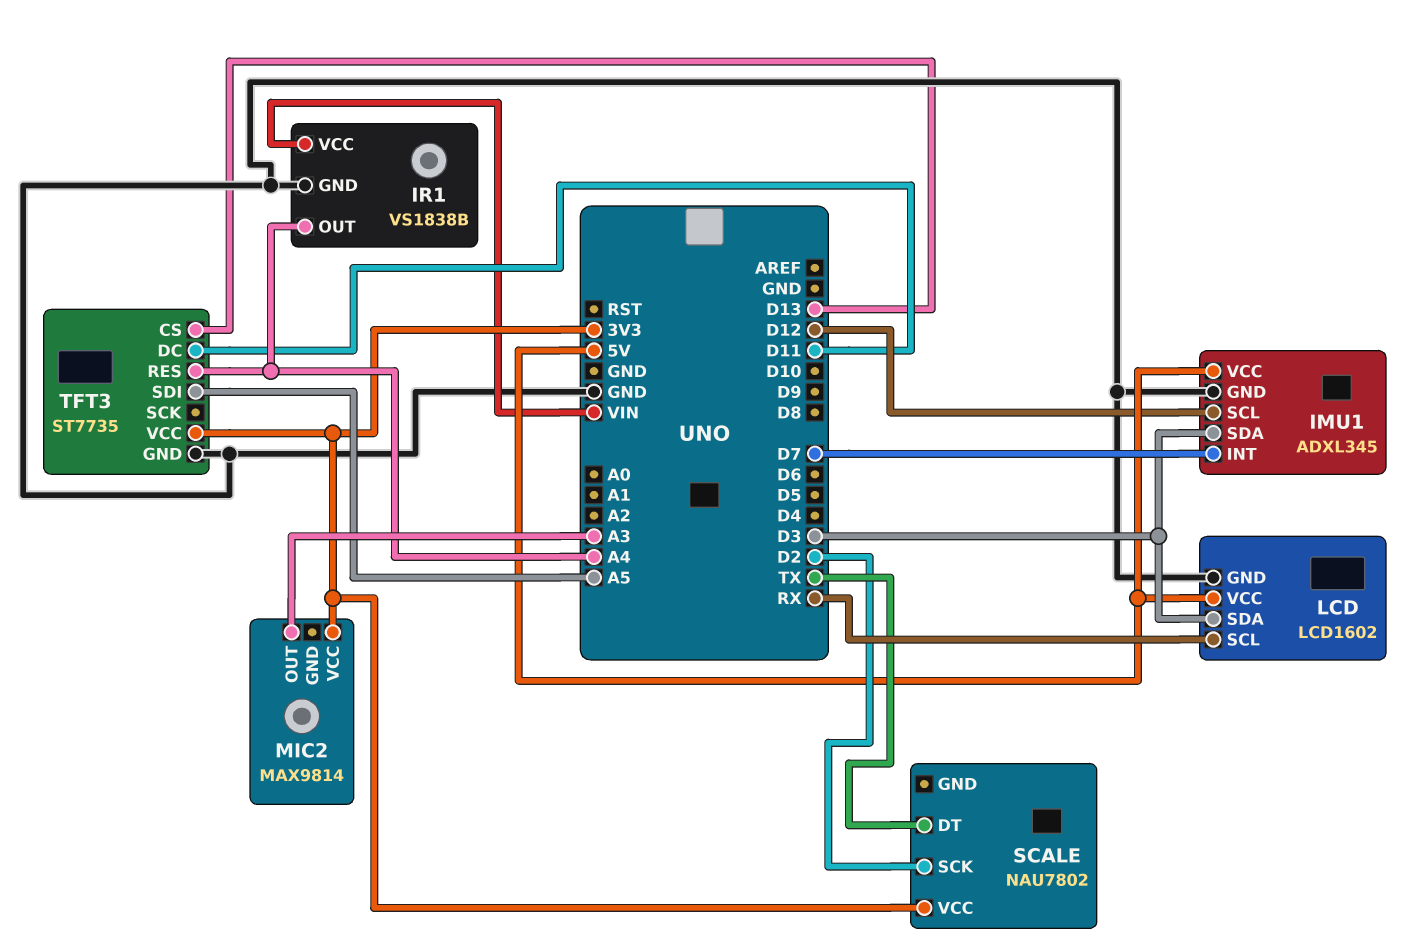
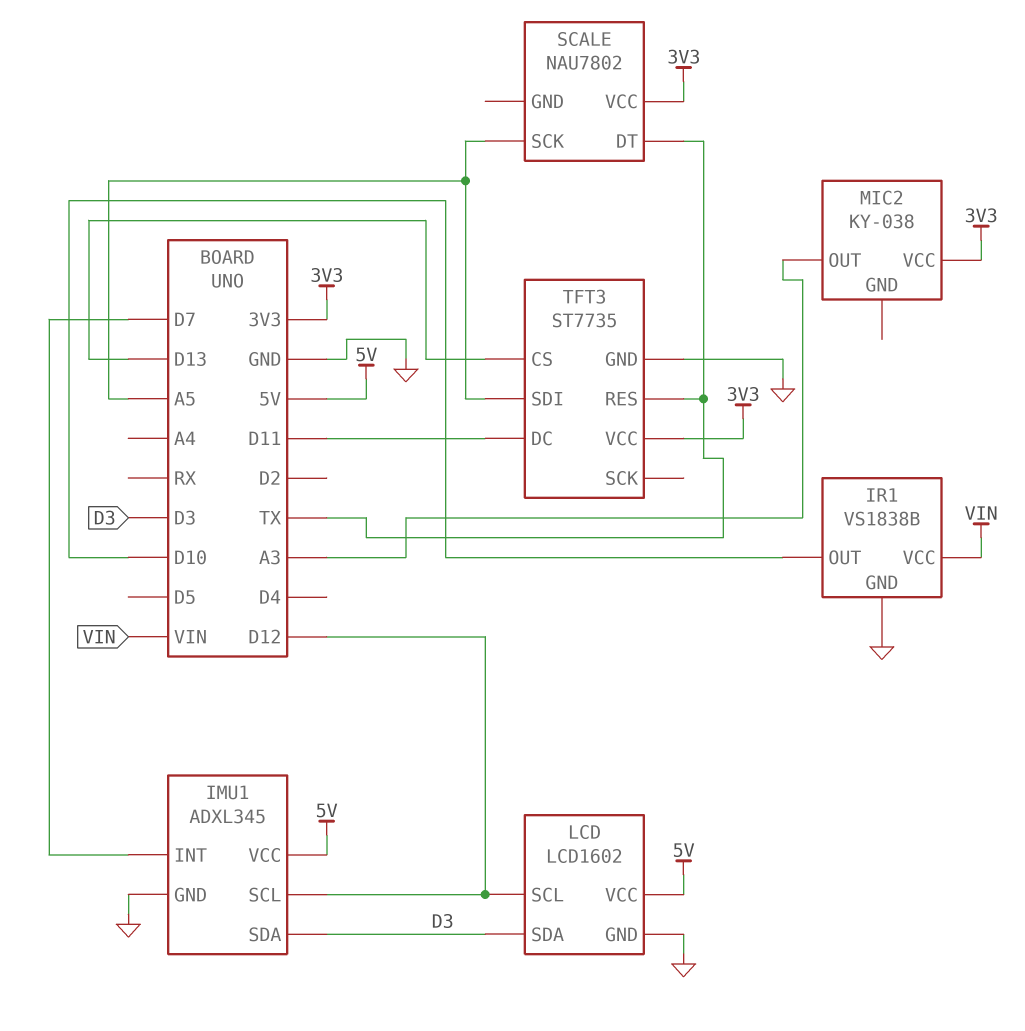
IR1 pin OUT: A4 -> D10
LCD pin SCL: RX -> D12
MIC2: MAX9814 -> KY-038
SCALE pin SCK: D2 -> A5
TFT3 pin RES: A4 -> TX

